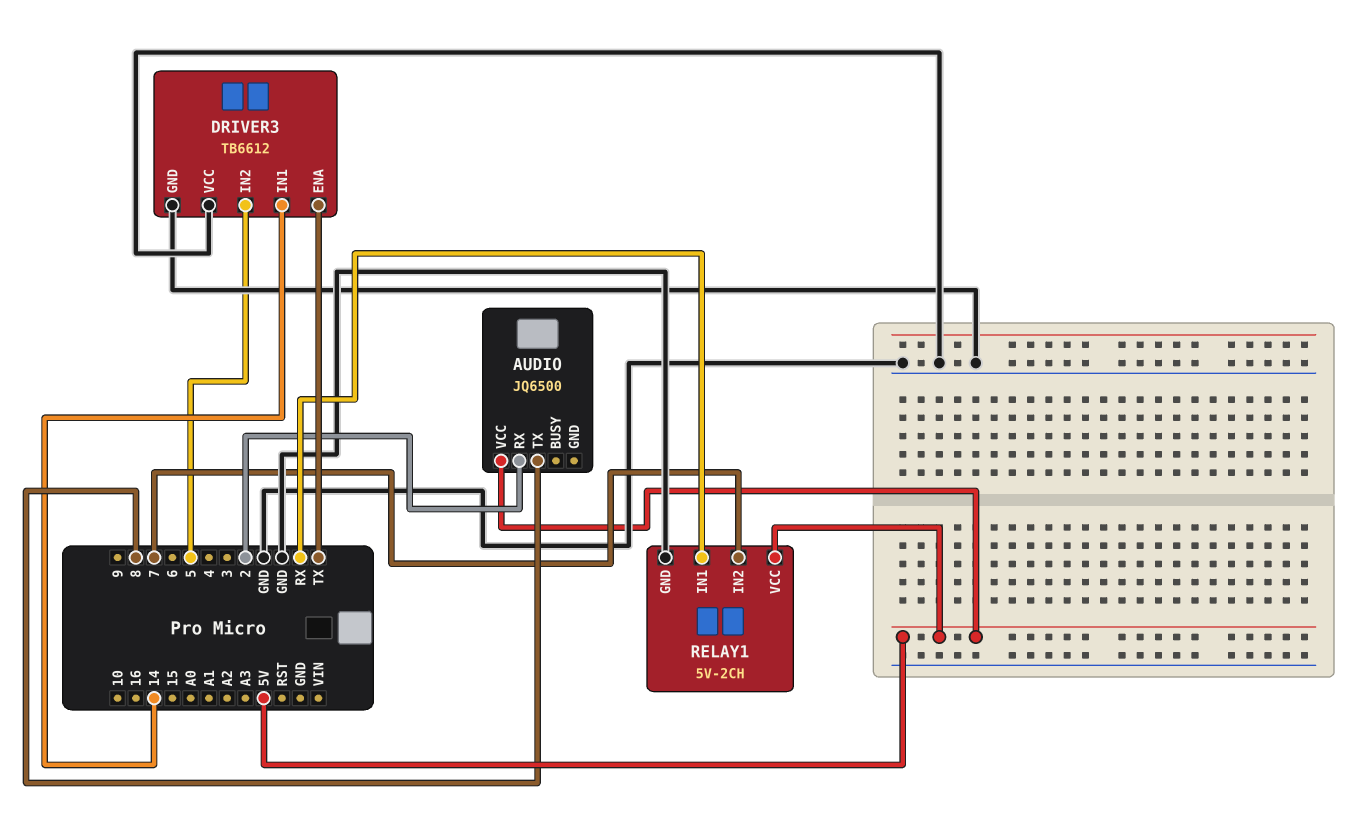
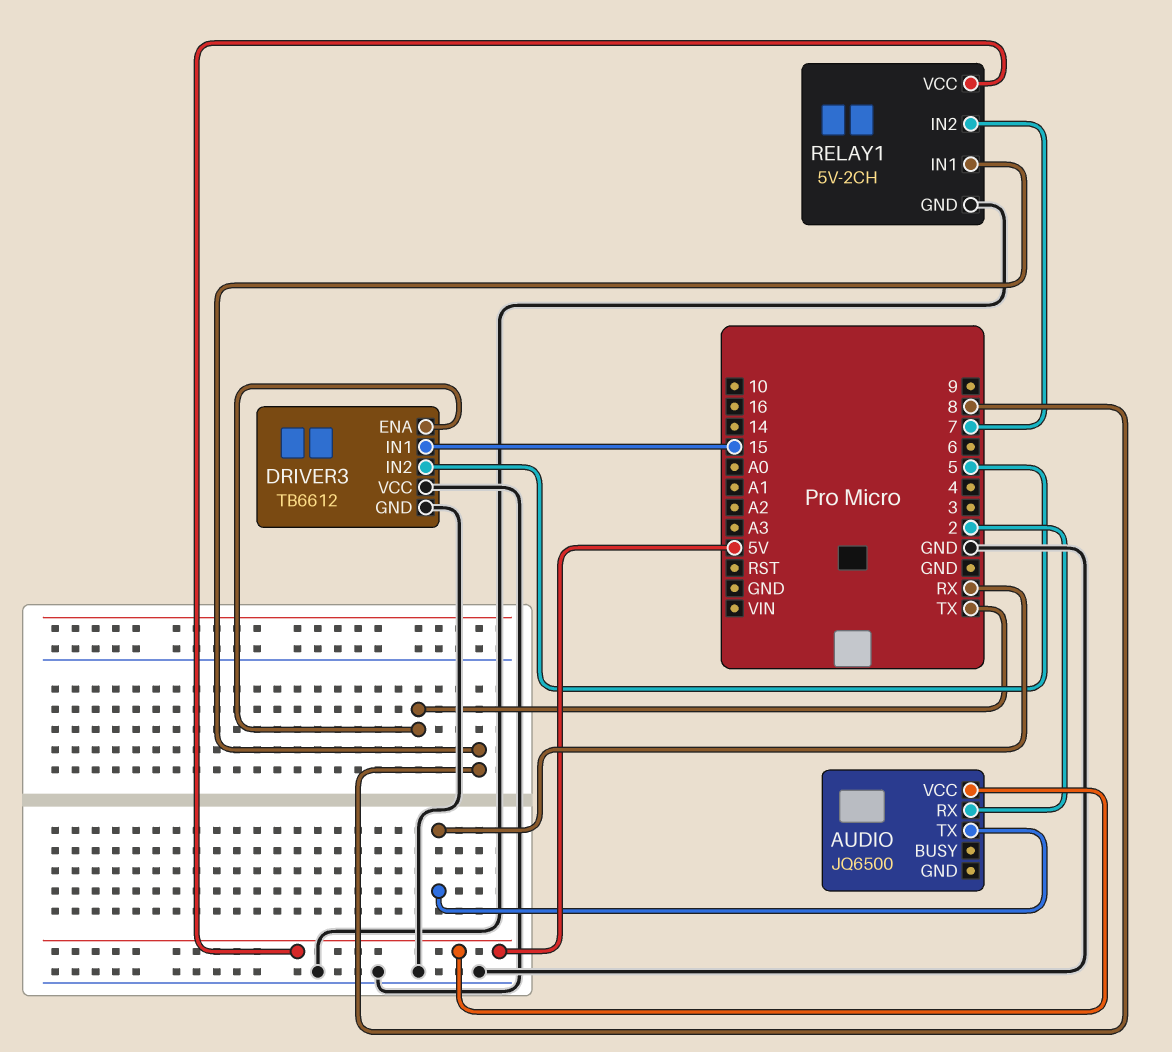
AUDIO pin TX: 8 -> RX
DRIVER3 pin IN1: 14 -> 15
RELAY1 pin IN1: RX -> 8

